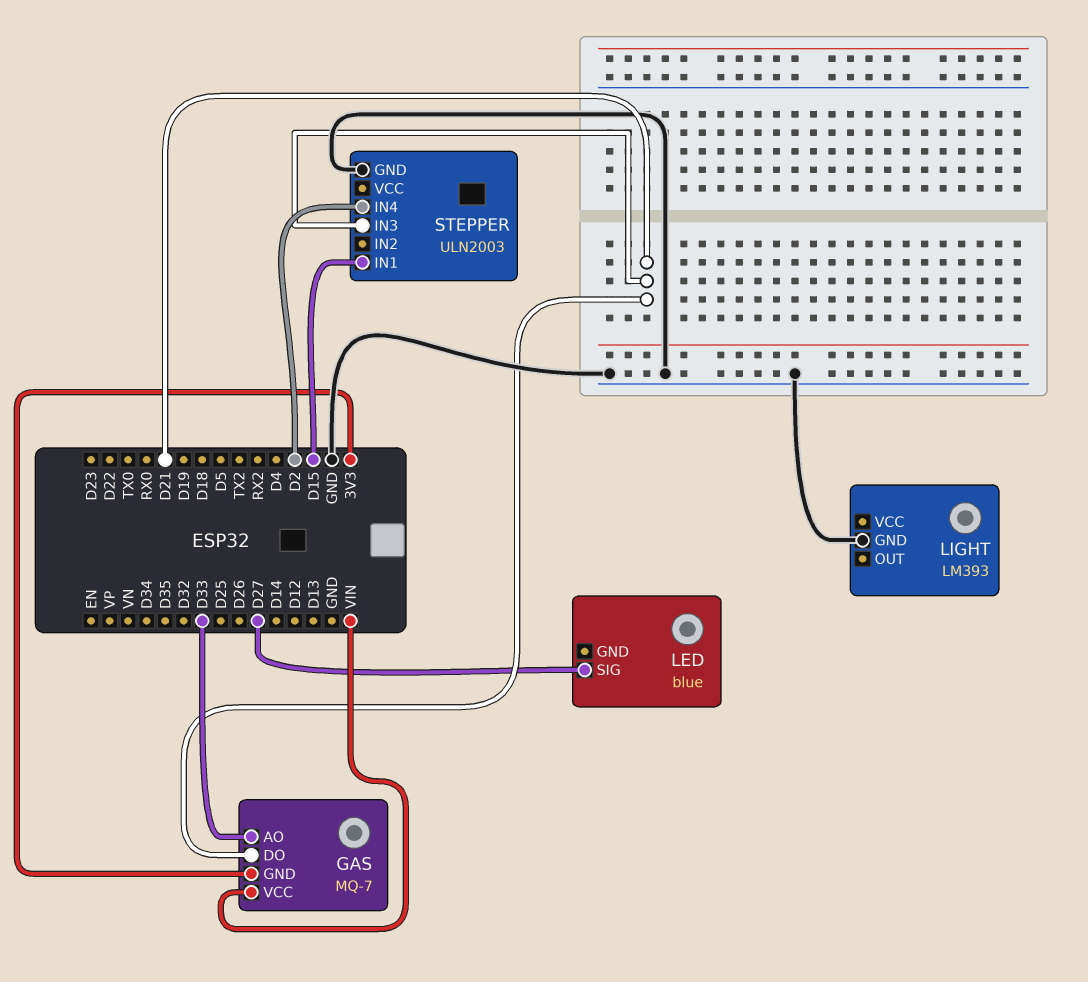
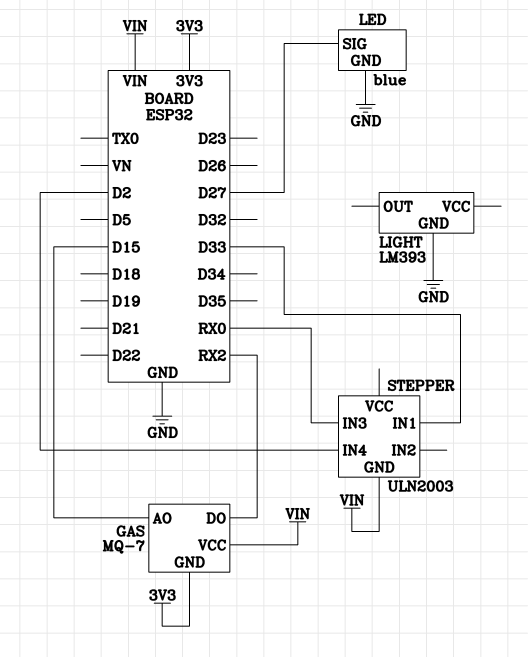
GAS pin AO: D33 -> D15
GAS pin DO: D21 -> RX2
LED pin GND: none -> GND
STEPPER pin GND: GND -> VIN
STEPPER pin IN1: D15 -> D33
STEPPER pin IN3: D21 -> RX0

